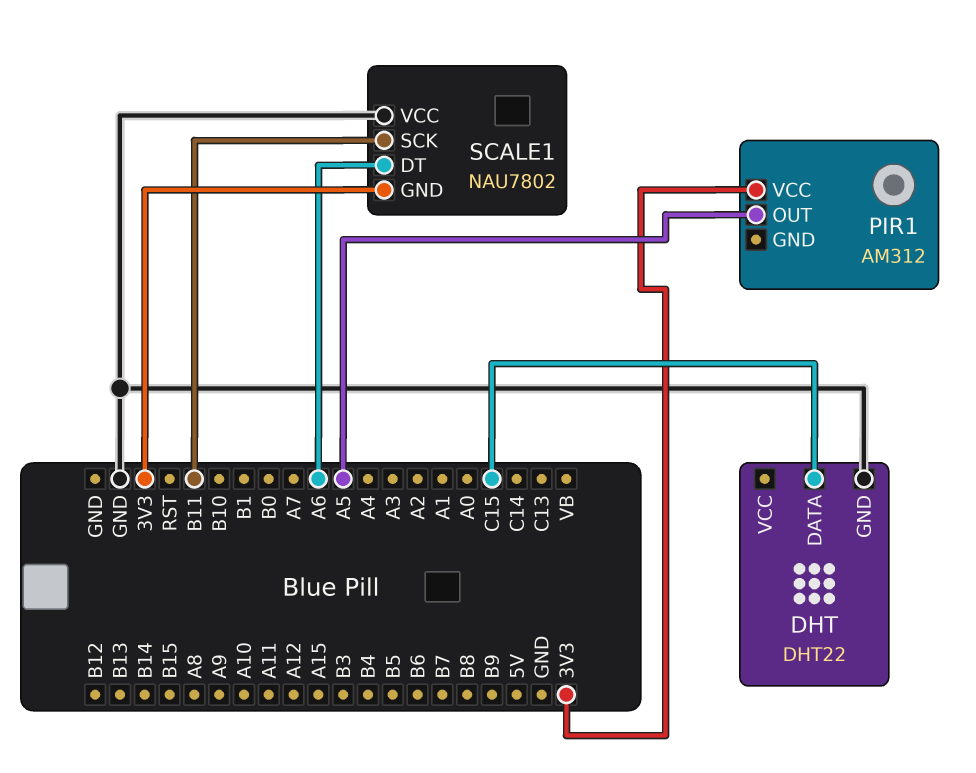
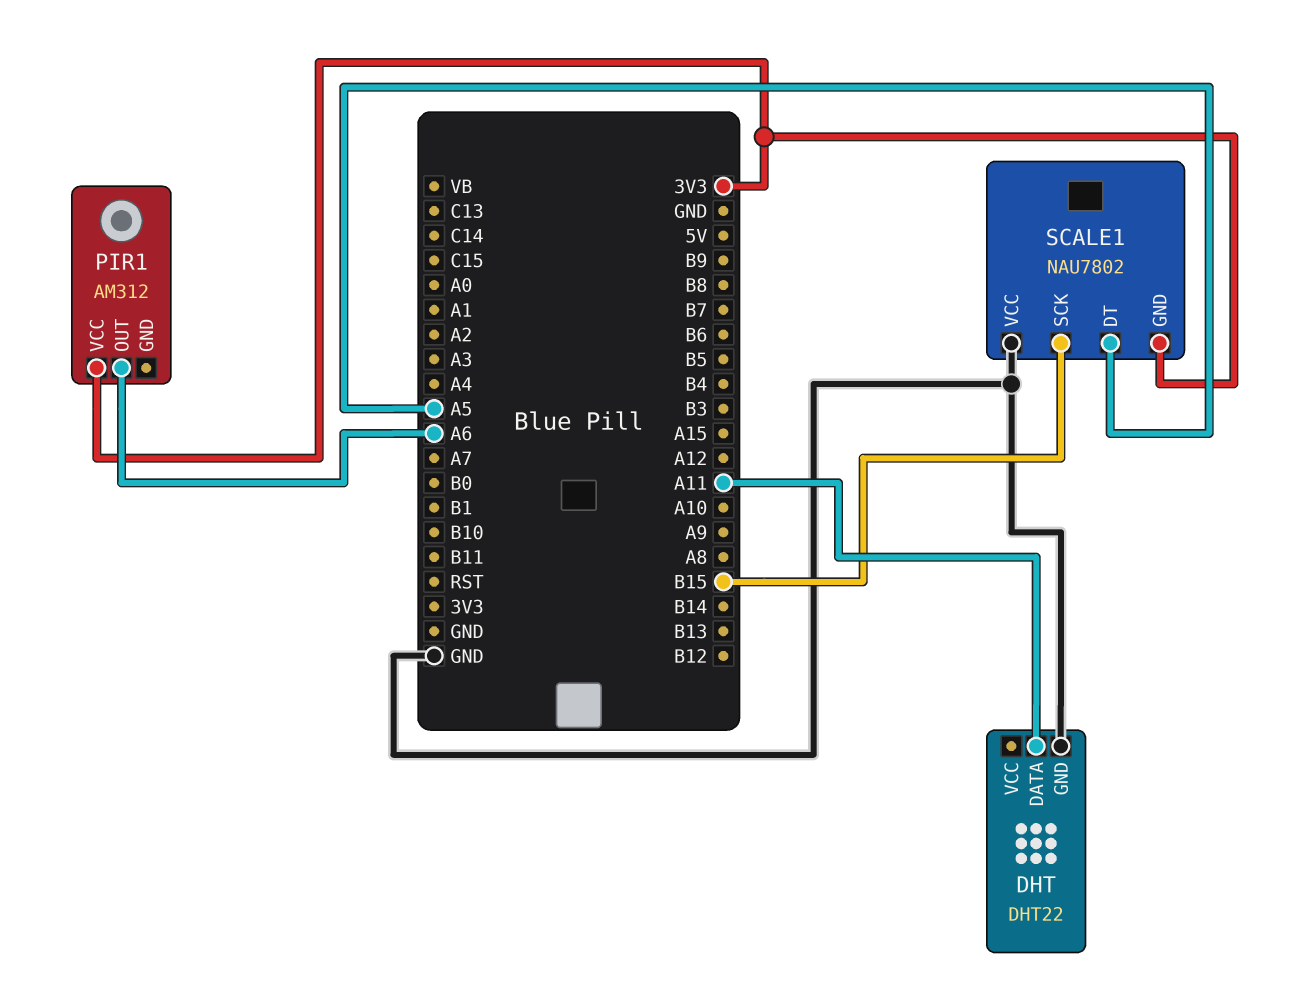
DHT pin DATA: C15 -> A11
PIR1 pin OUT: A5 -> A6
SCALE1 pin DT: A6 -> A5
SCALE1 pin SCK: B11 -> B15

